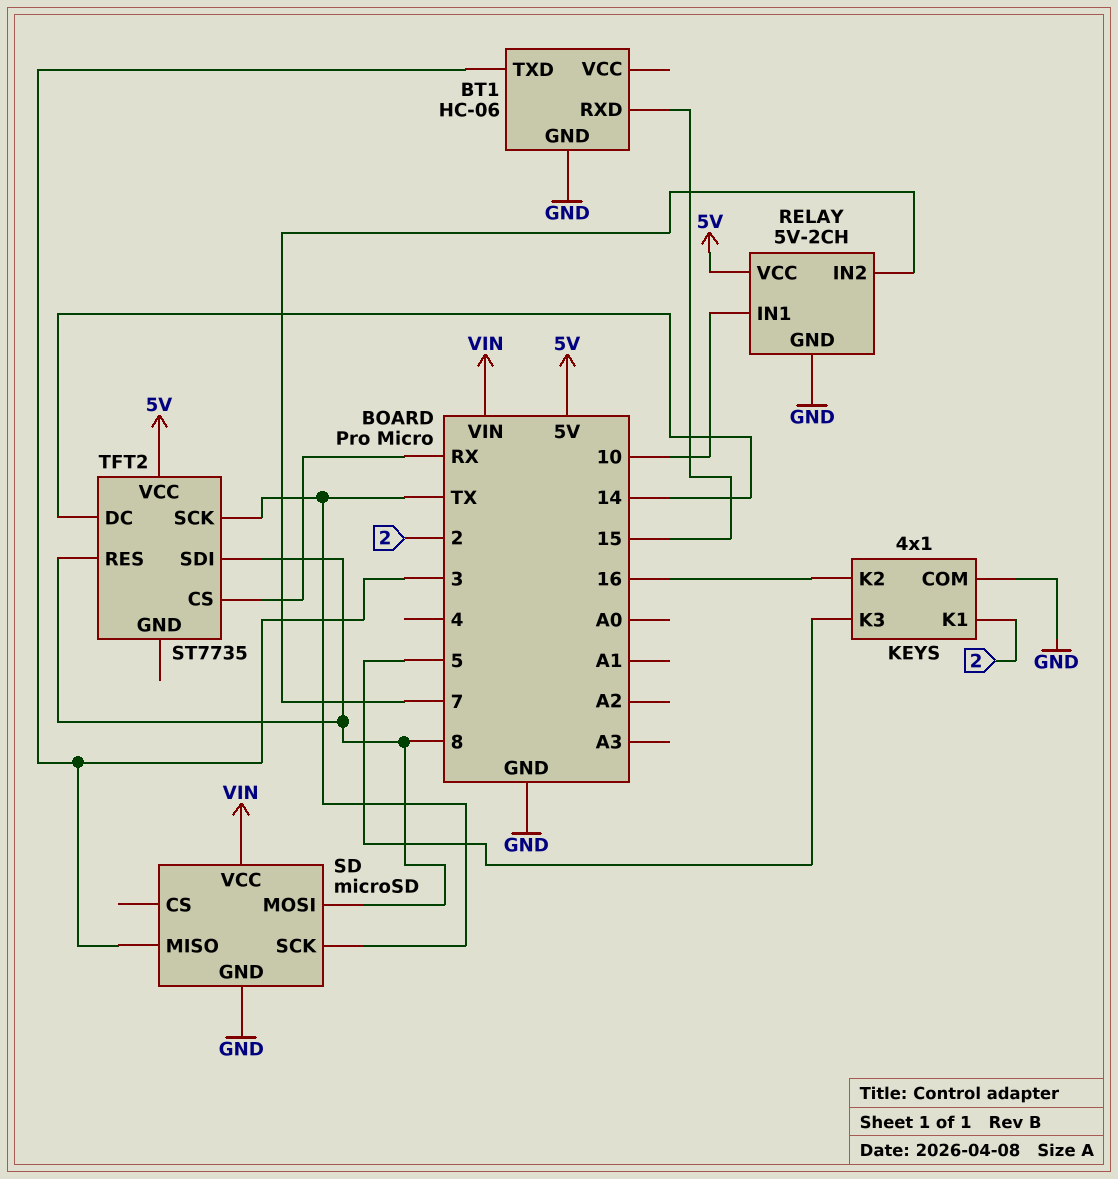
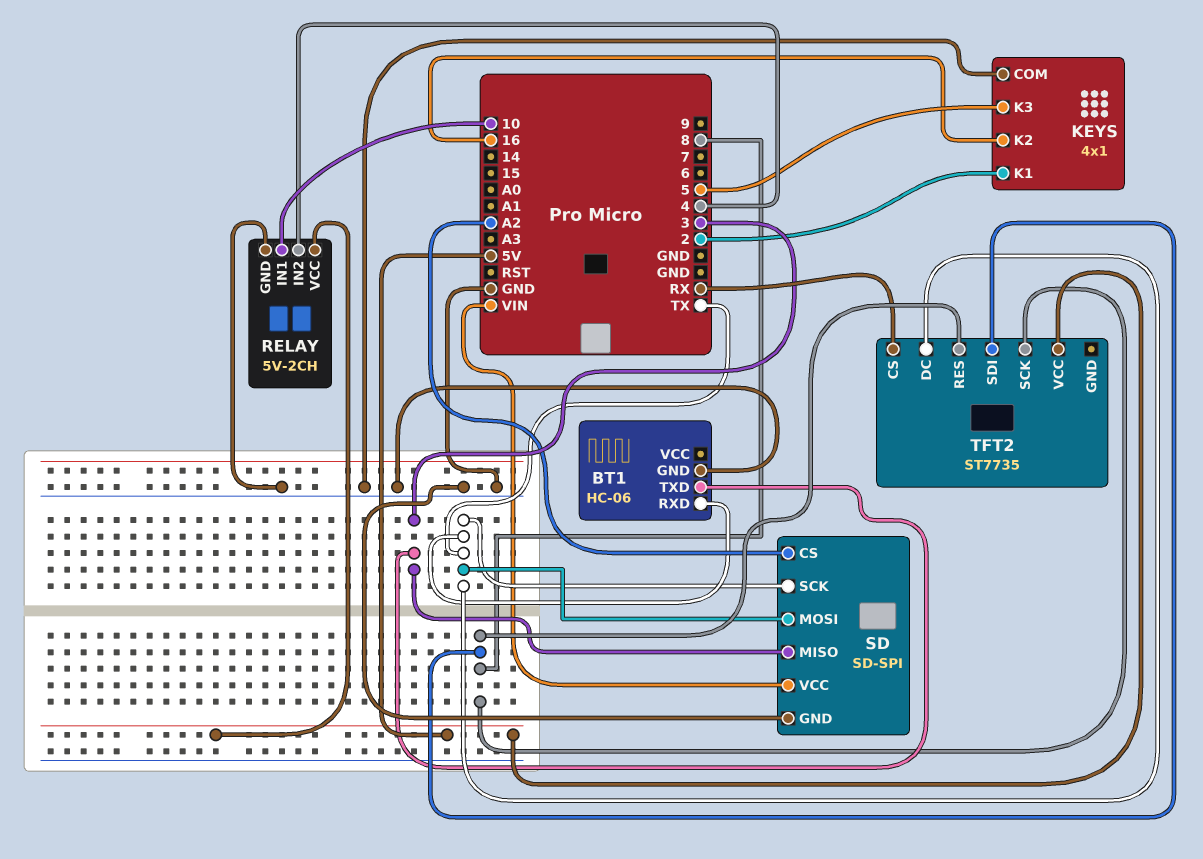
BT1 pin RXD: 15 -> TX
RELAY pin IN2: 7 -> 4
SD: microSD -> SD-SPI
SD pin CS: none -> A2
SD pin MOSI: 8 -> TX
TFT2 pin DC: 14 -> TX
TFT2 pin SCK: TX -> 8

